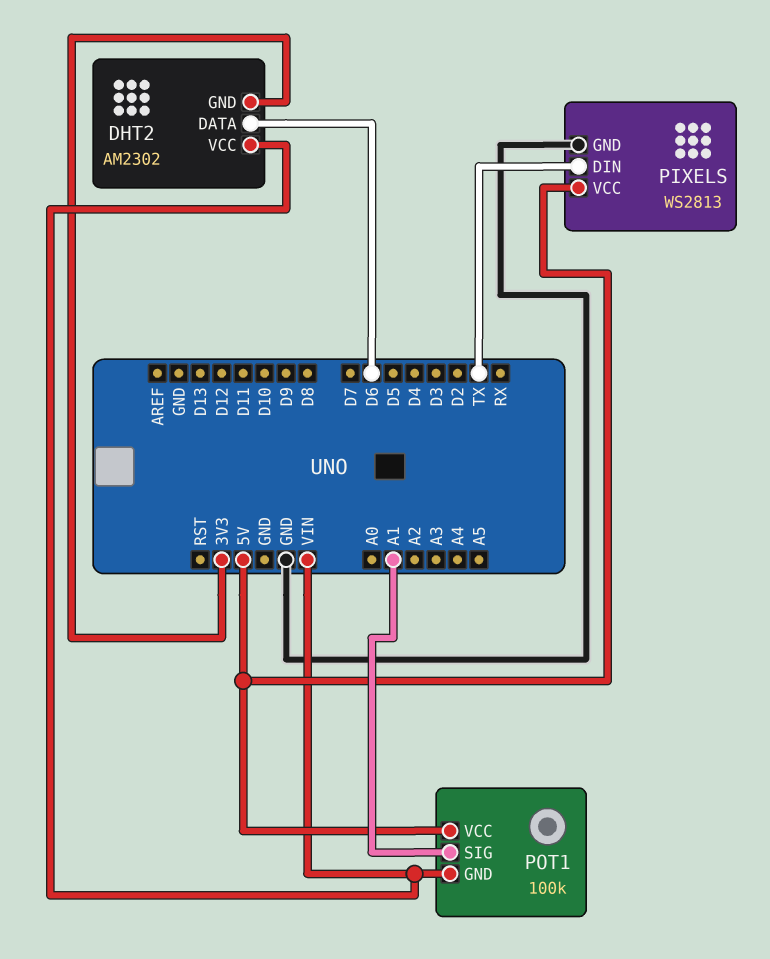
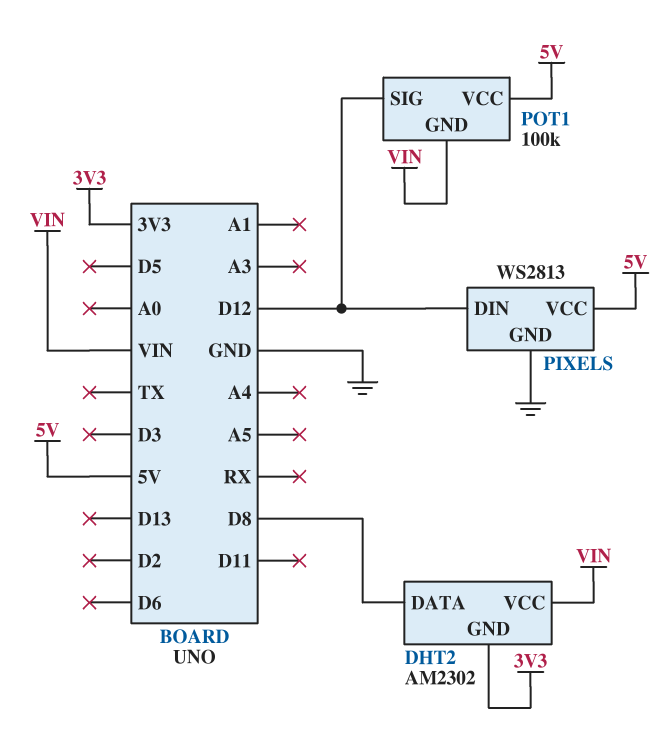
DHT2 pin DATA: D6 -> D8
PIXELS pin DIN: TX -> D12
POT1 pin SIG: A1 -> D12

